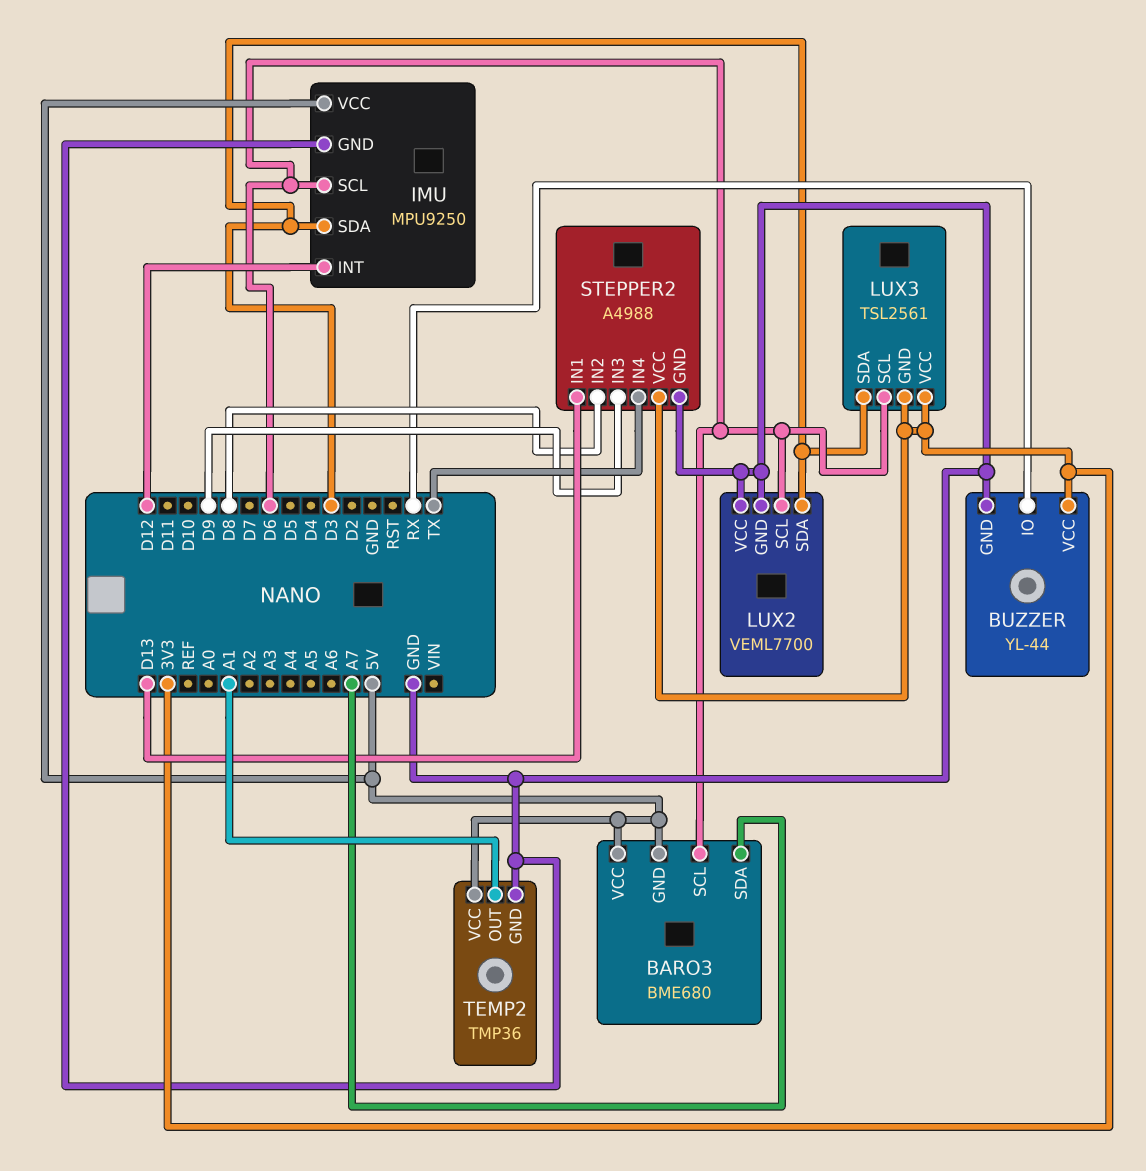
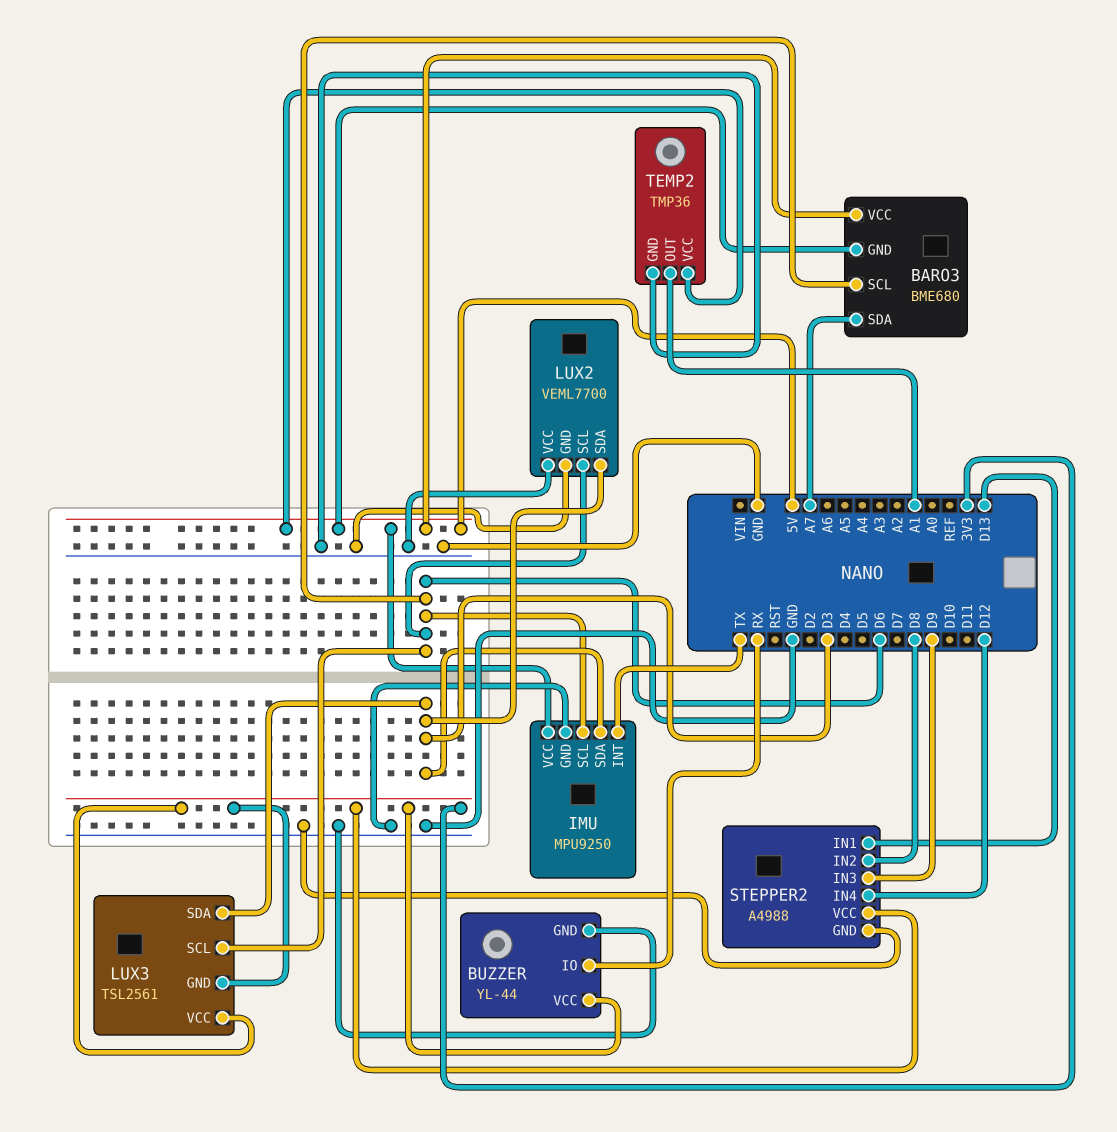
IMU pin INT: D12 -> TX
STEPPER2 pin IN4: TX -> D12

